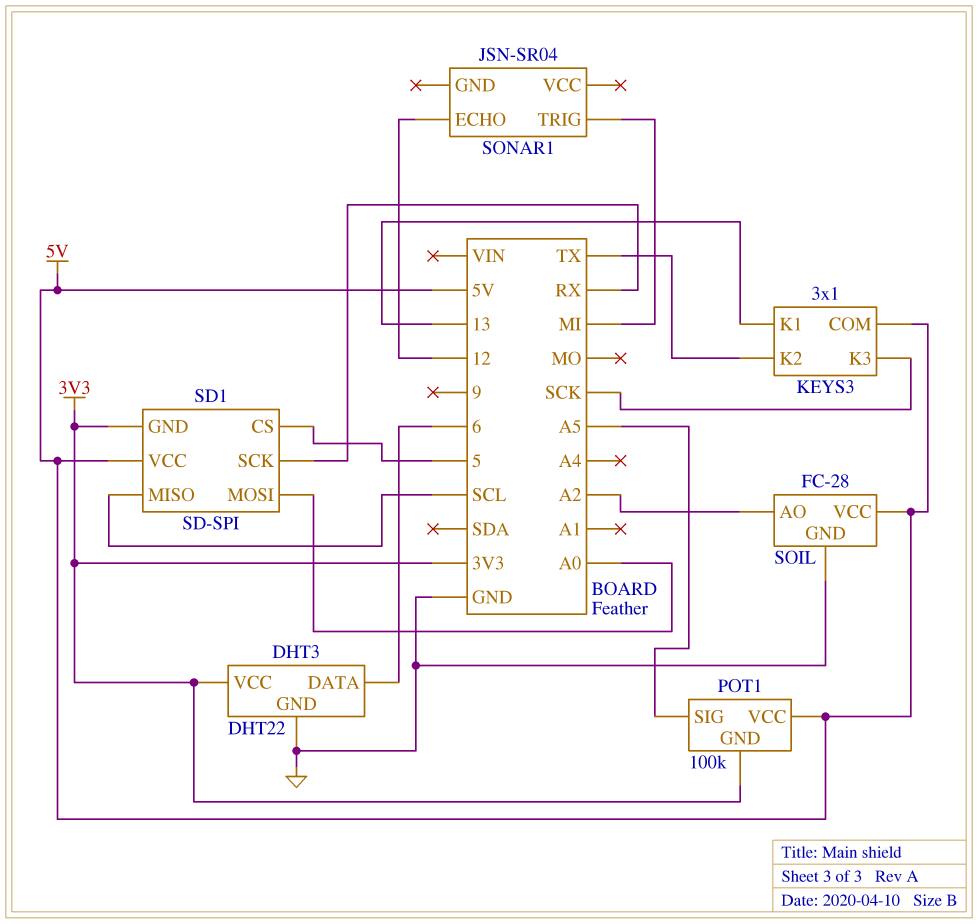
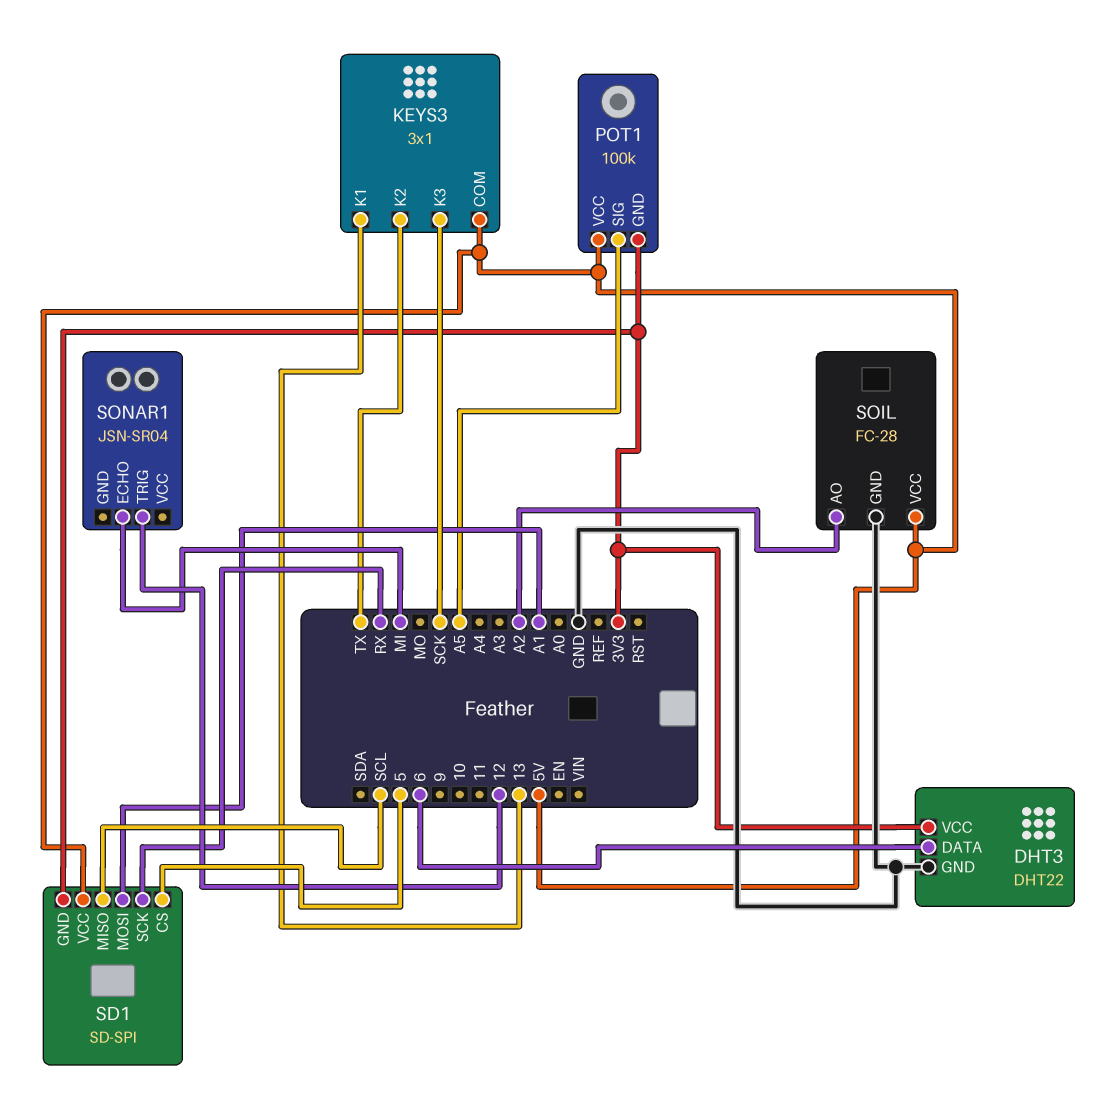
SD1 pin MOSI: A0 -> A1
SONAR1 pin ECHO: 12 -> MI
SONAR1 pin TRIG: MI -> 12

